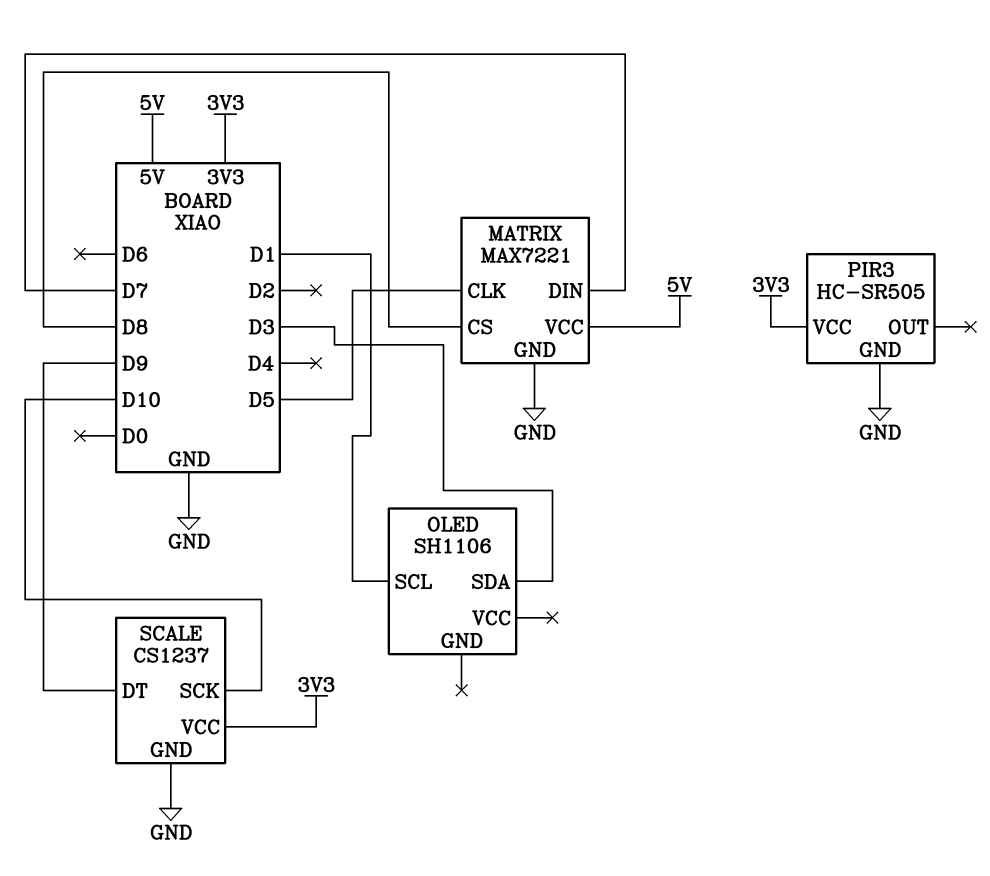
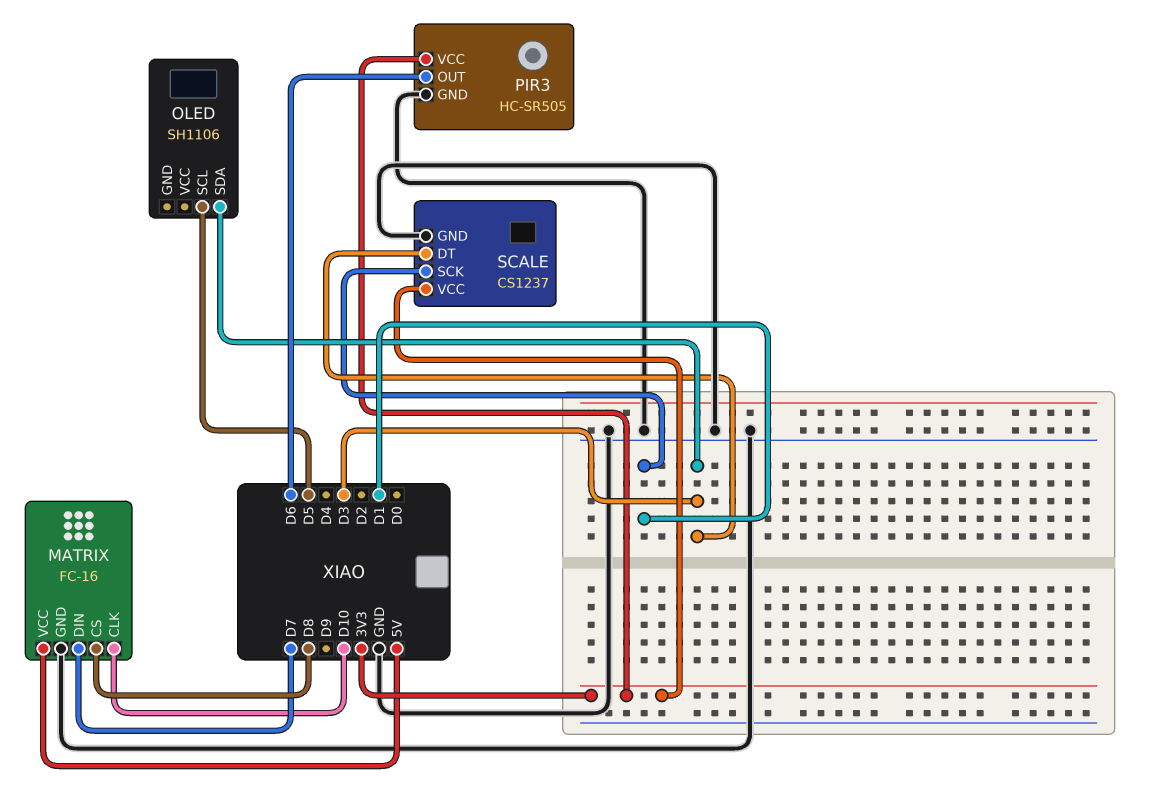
MATRIX: MAX7221 -> FC-16
MATRIX pin CLK: D5 -> D10
OLED pin SCL: D1 -> D5
PIR3 pin OUT: none -> D6
SCALE pin DT: D9 -> D3
SCALE pin SCK: D10 -> D1

